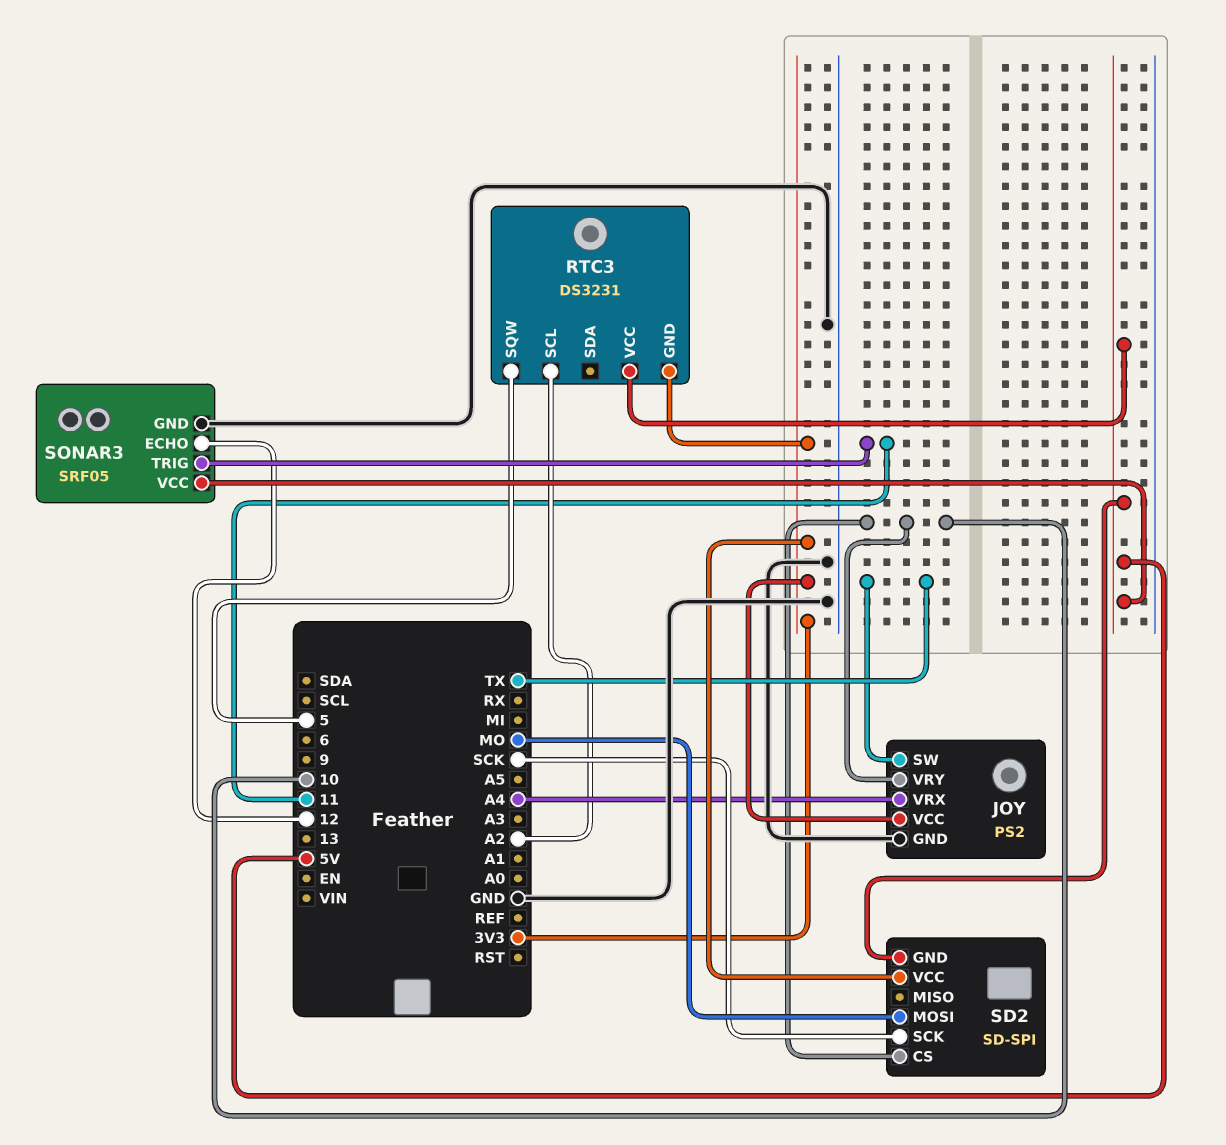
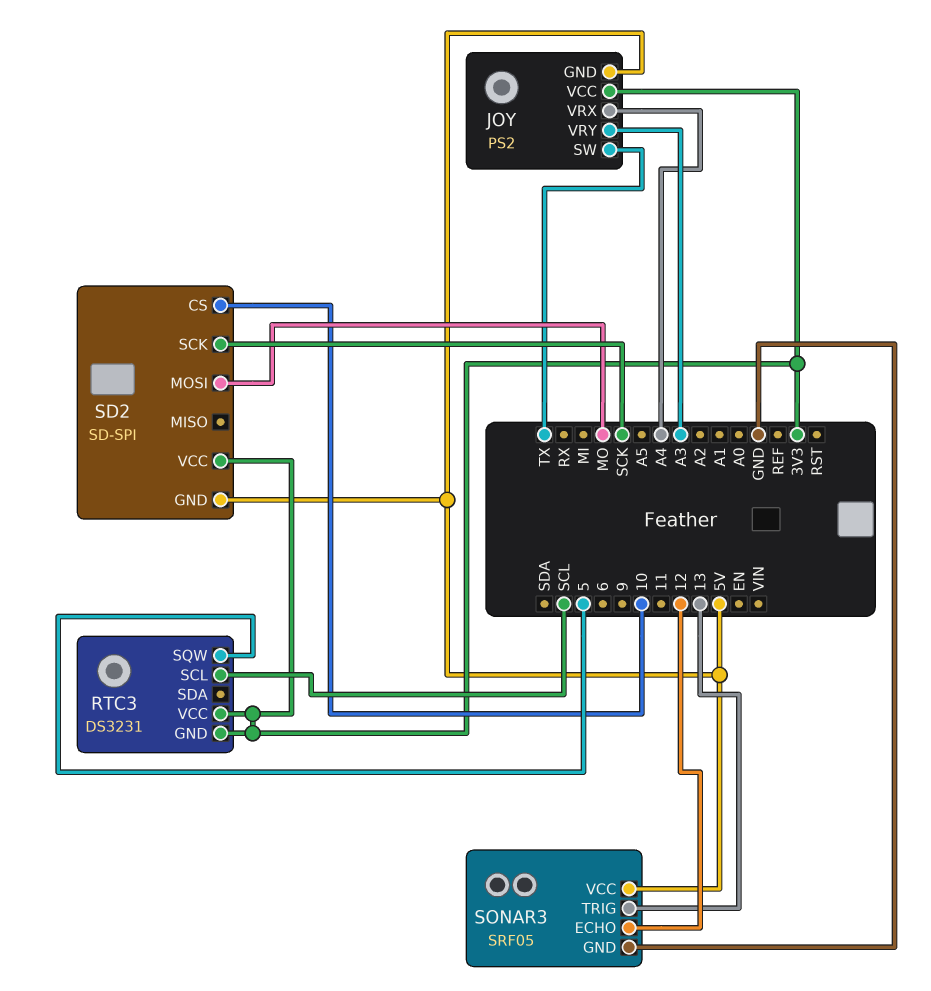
JOY pin GND: GND -> 5V
JOY pin VRY: 10 -> A3
RTC3 pin SCL: A2 -> SCL
RTC3 pin VCC: 5V -> 3V3
SONAR3 pin TRIG: 11 -> 13

